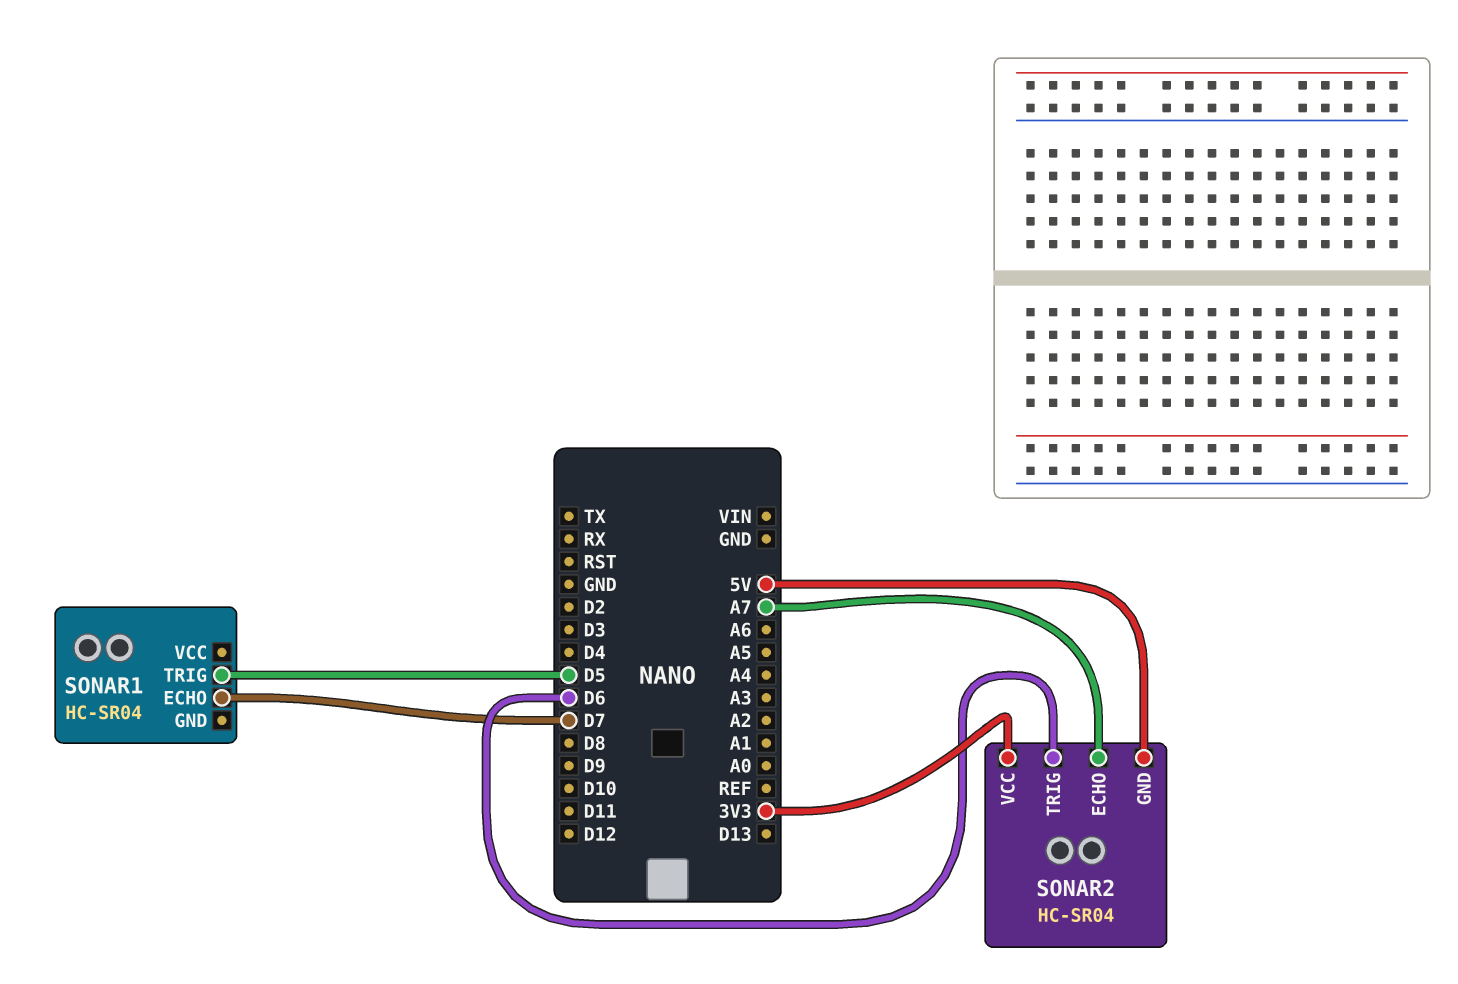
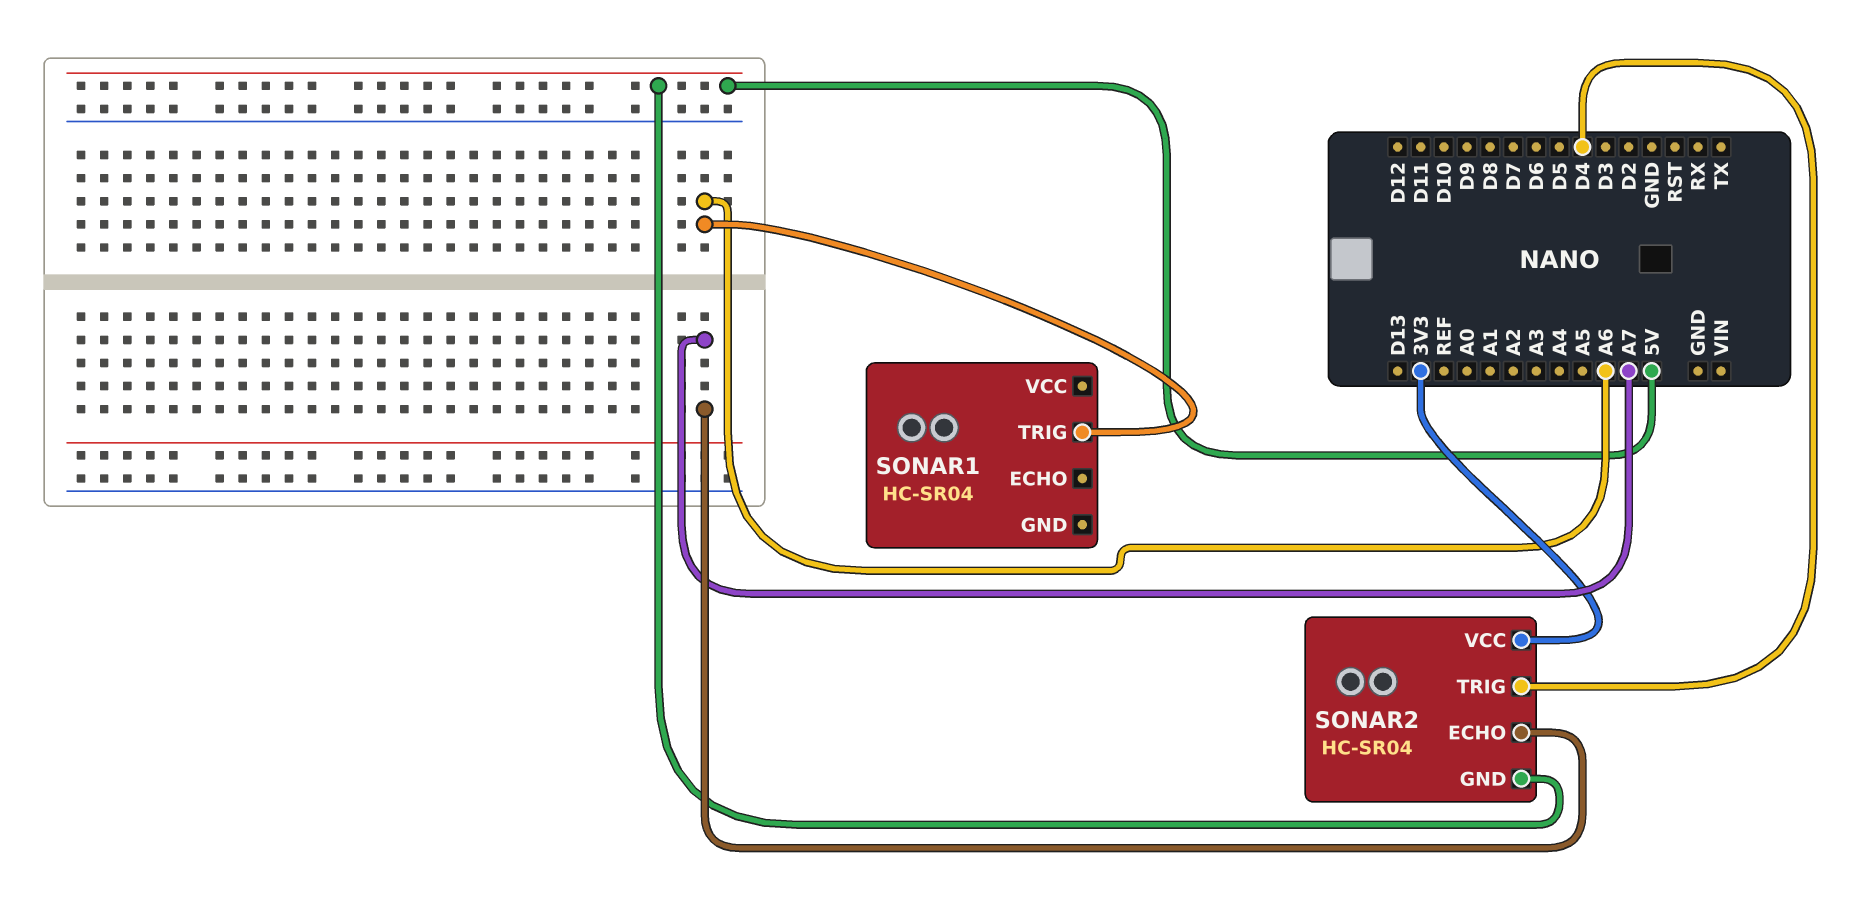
SONAR1 pin ECHO: D7 -> none
SONAR1 pin TRIG: D5 -> A6
SONAR2 pin TRIG: D6 -> D4

